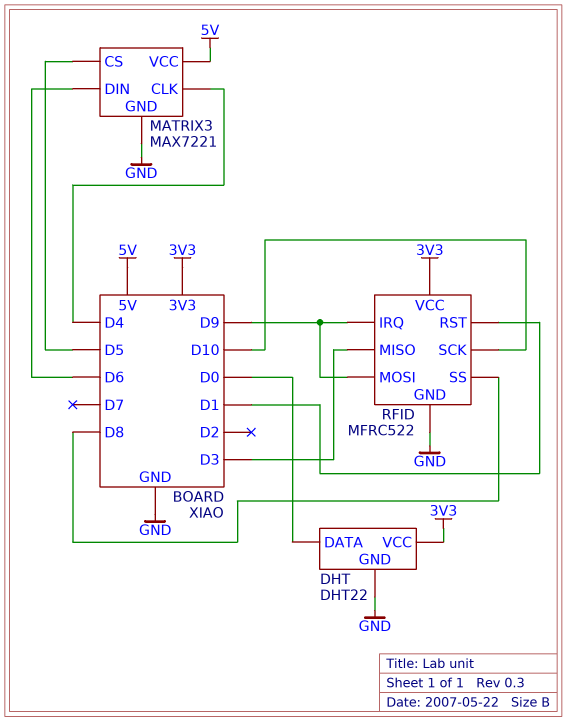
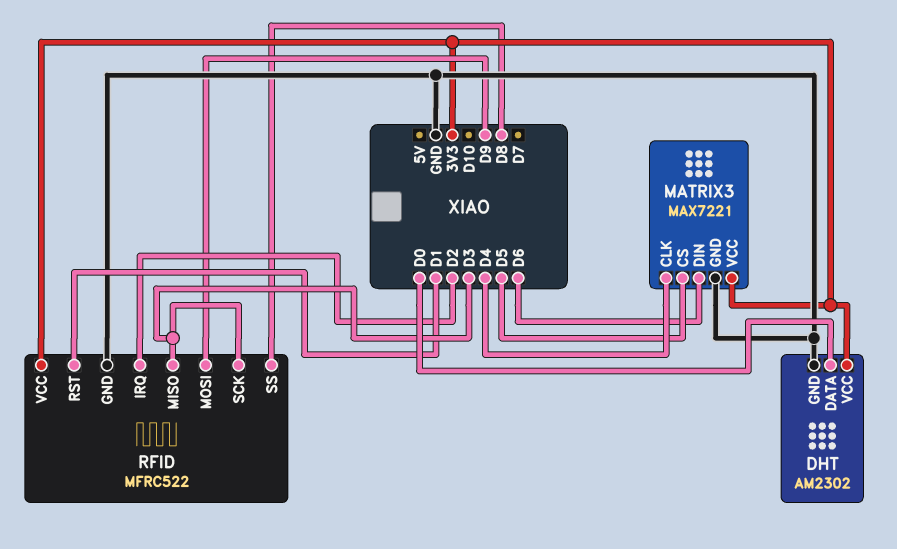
DHT: DHT22 -> AM2302
MATRIX3 pin VCC: 5V -> 3V3
RFID pin IRQ: D9 -> D2
RFID pin SCK: D10 -> D3

